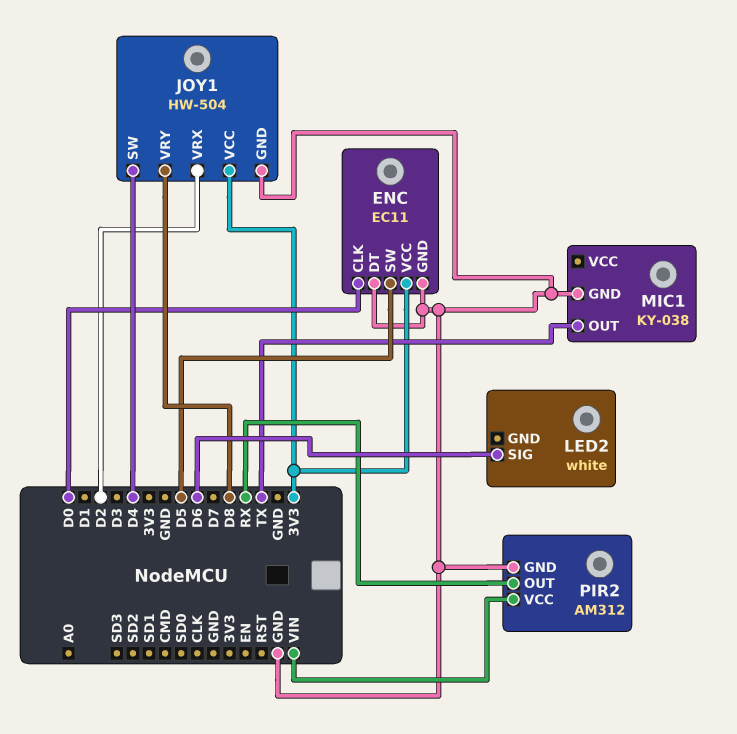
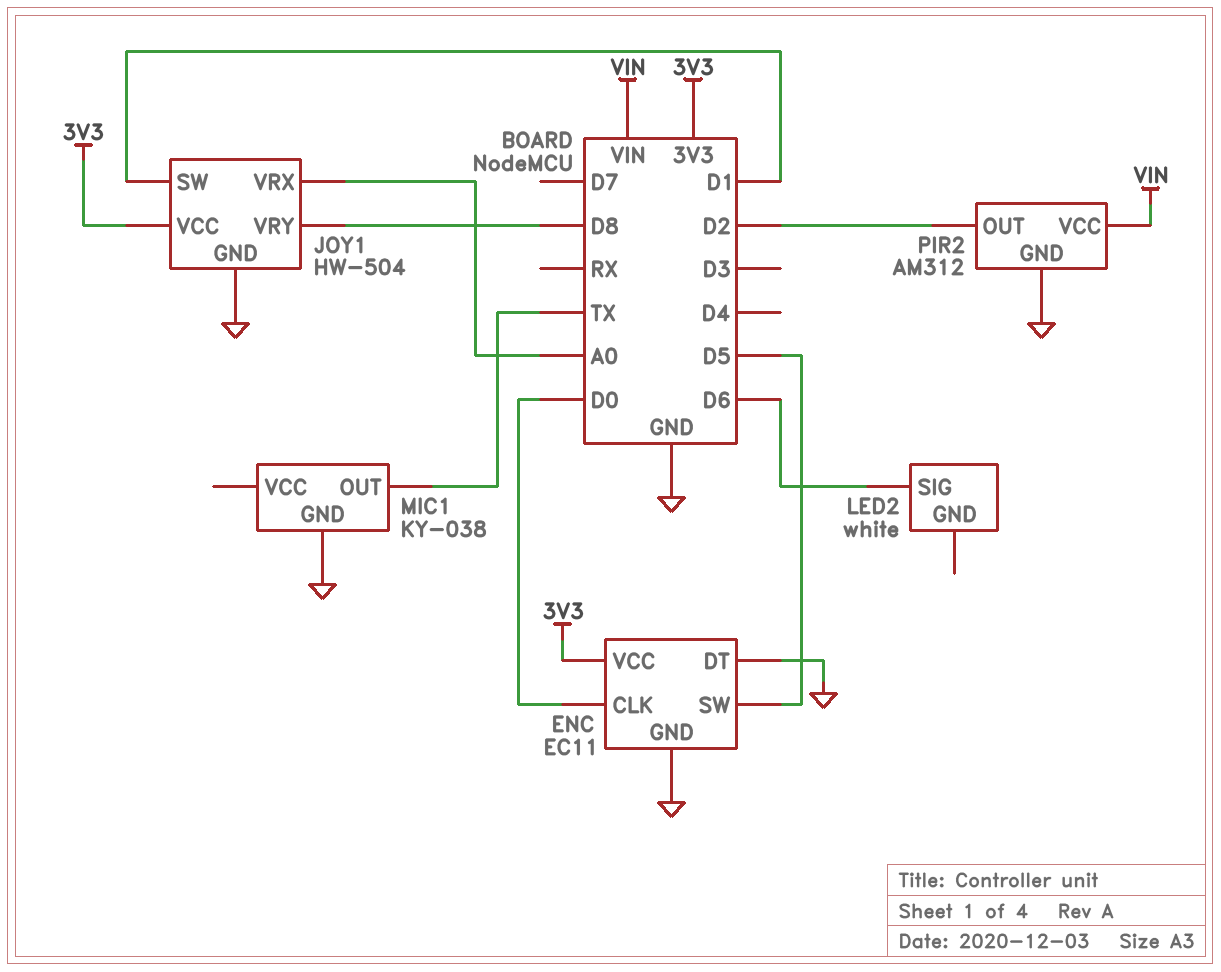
JOY1 pin SW: D4 -> D1
JOY1 pin VRX: D2 -> A0
PIR2 pin OUT: RX -> D2

